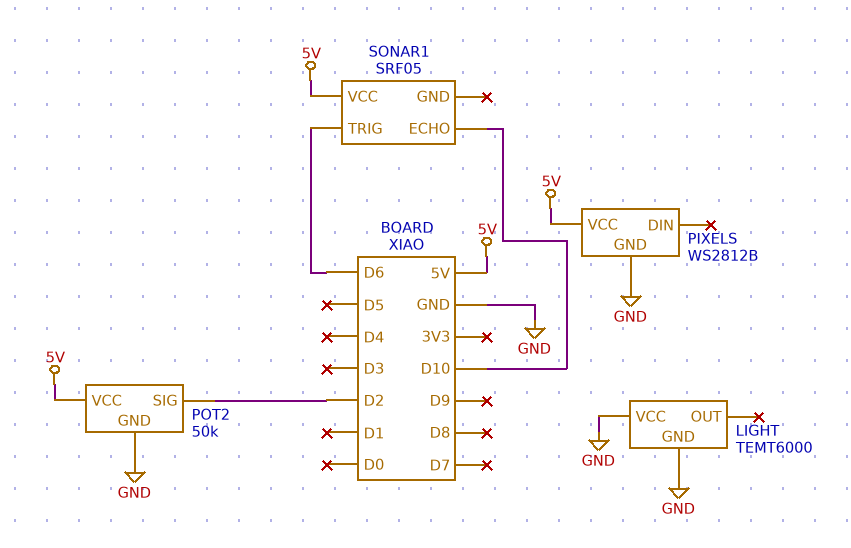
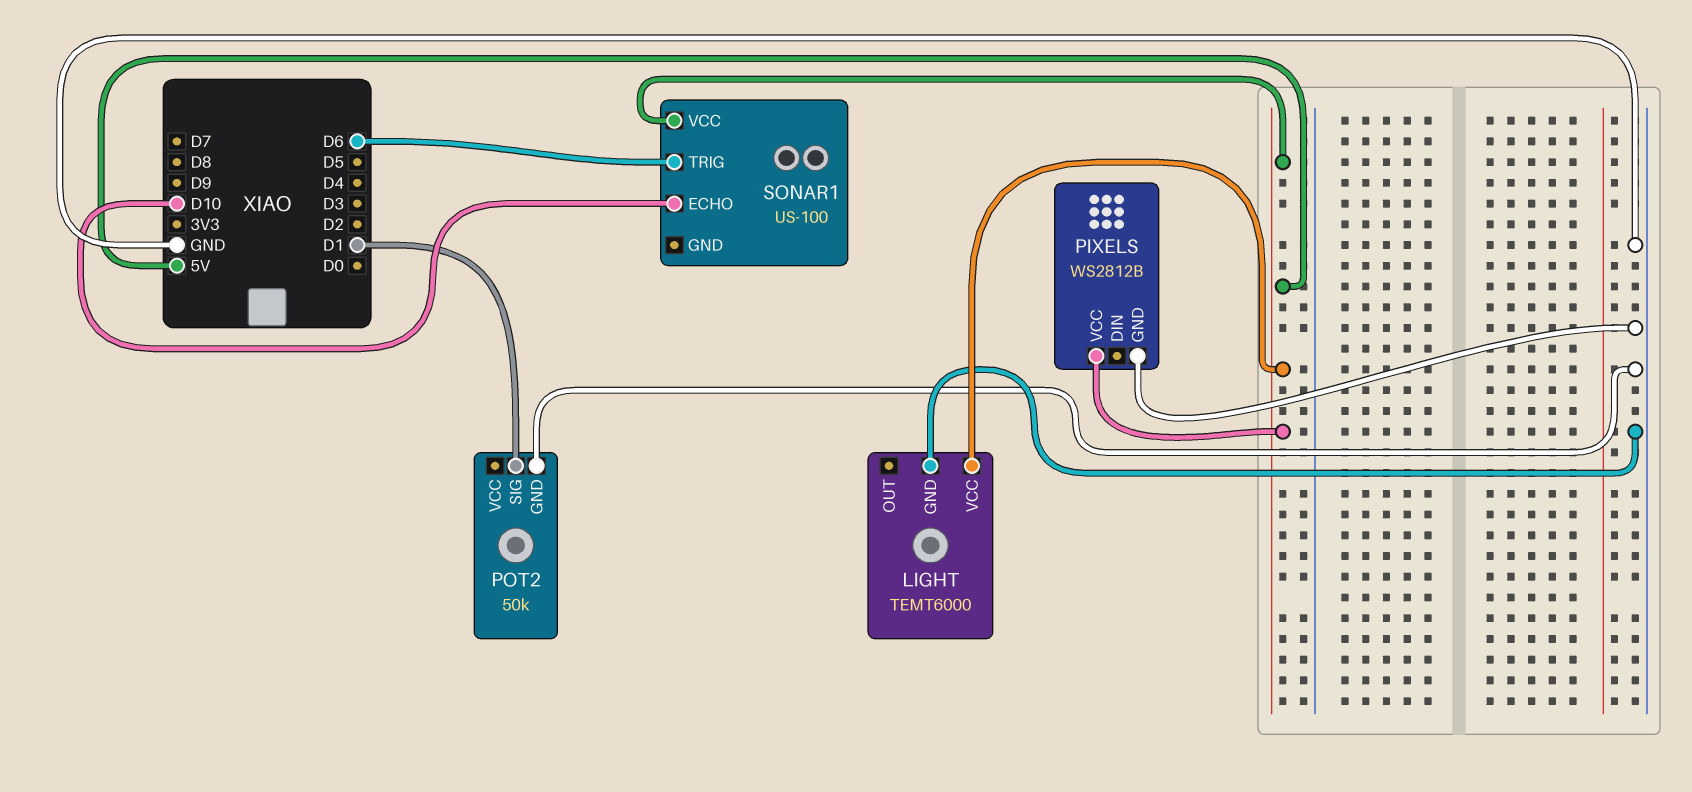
LIGHT pin VCC: GND -> 5V
POT2 pin SIG: D2 -> D1
POT2 pin VCC: 5V -> none
SONAR1: SRF05 -> US-100

